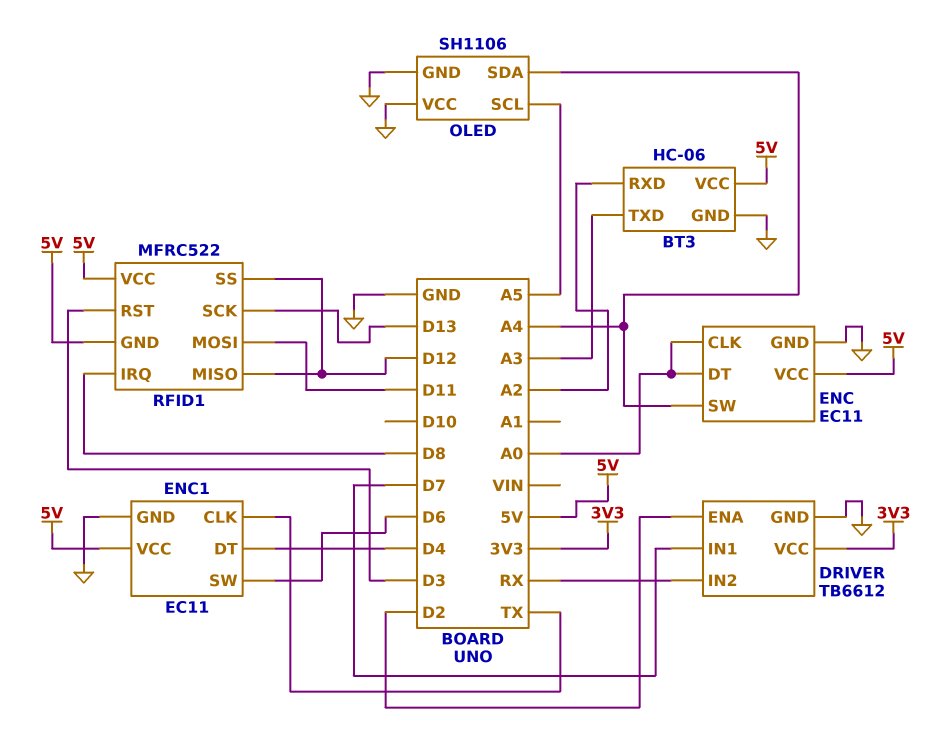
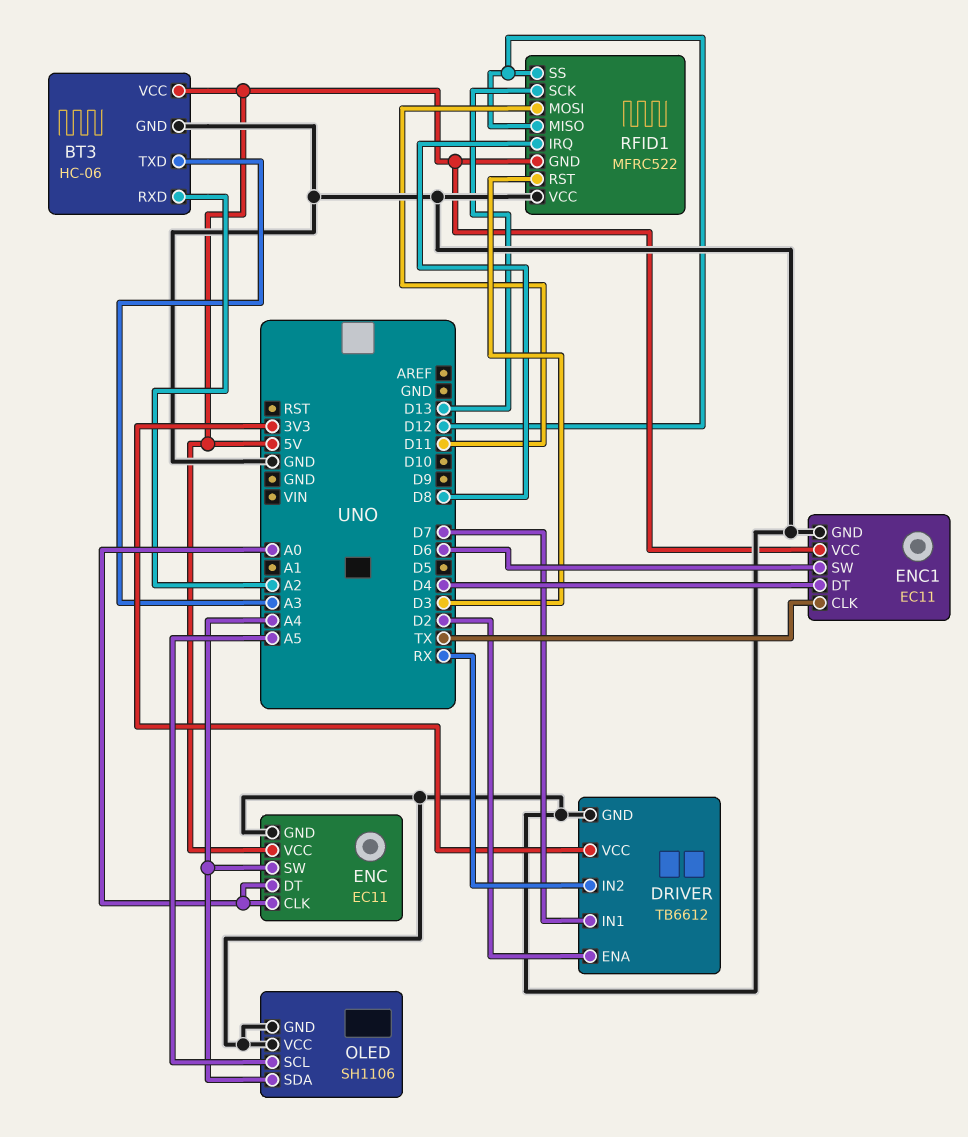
RFID1 pin VCC: 5V -> GND

